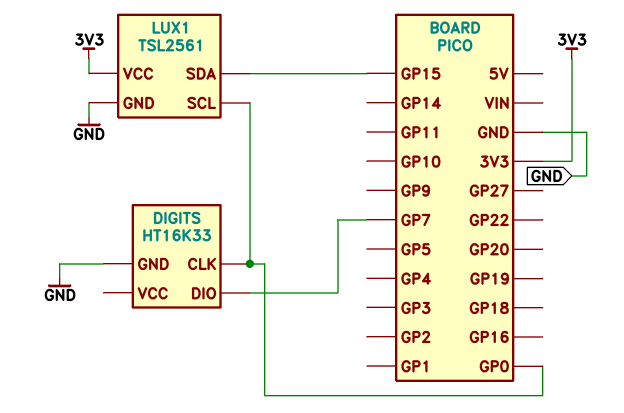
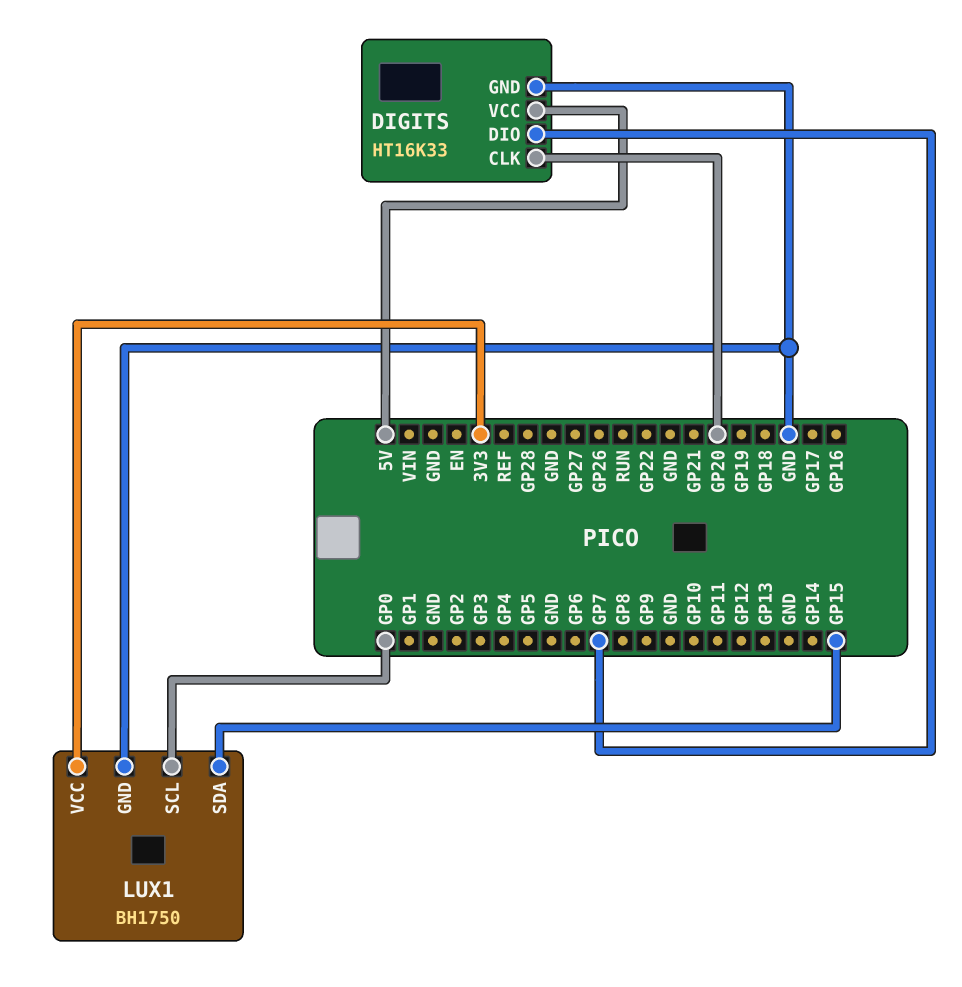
DIGITS pin CLK: GP0 -> GP20
DIGITS pin VCC: none -> 5V
LUX1: TSL2561 -> BH1750

